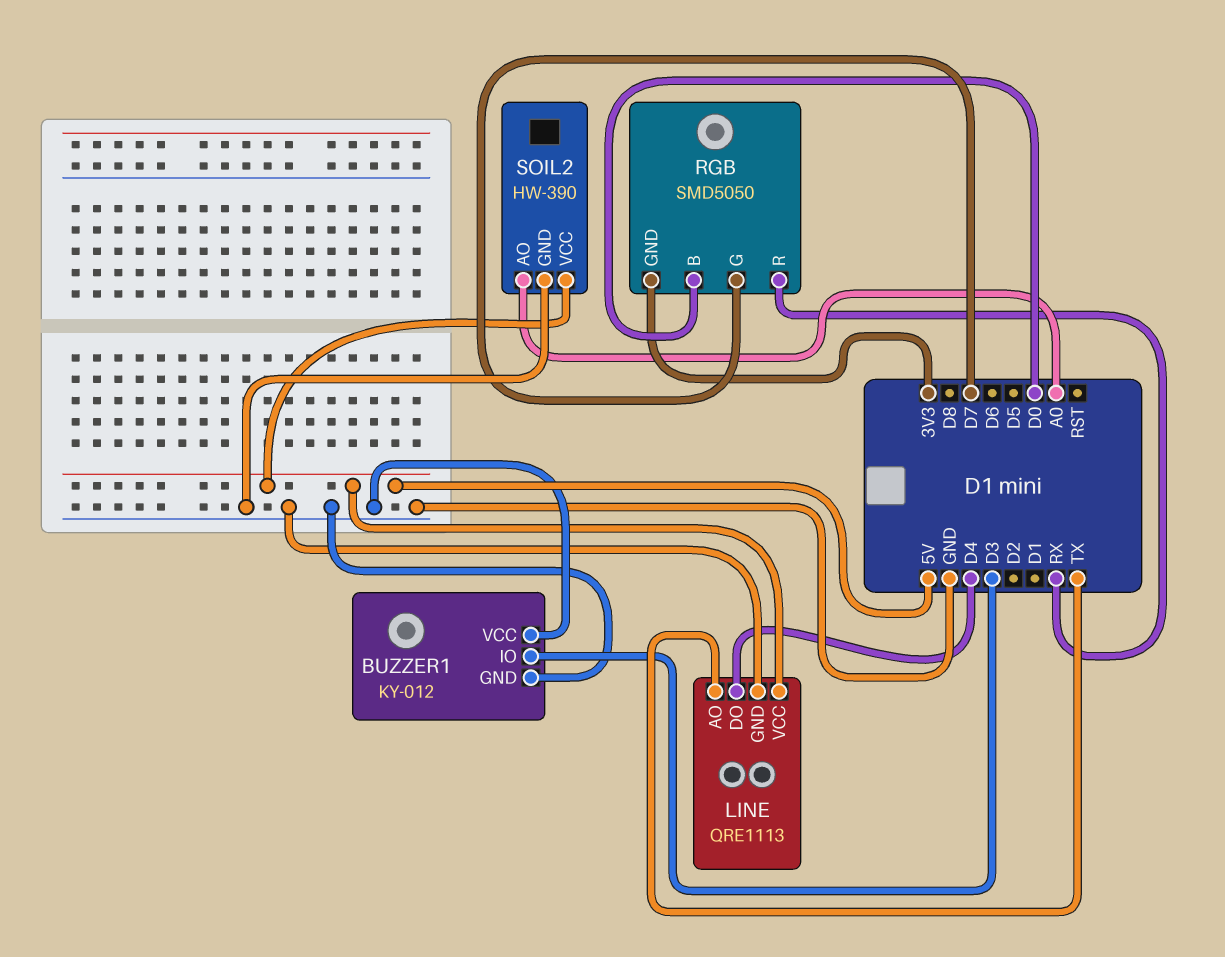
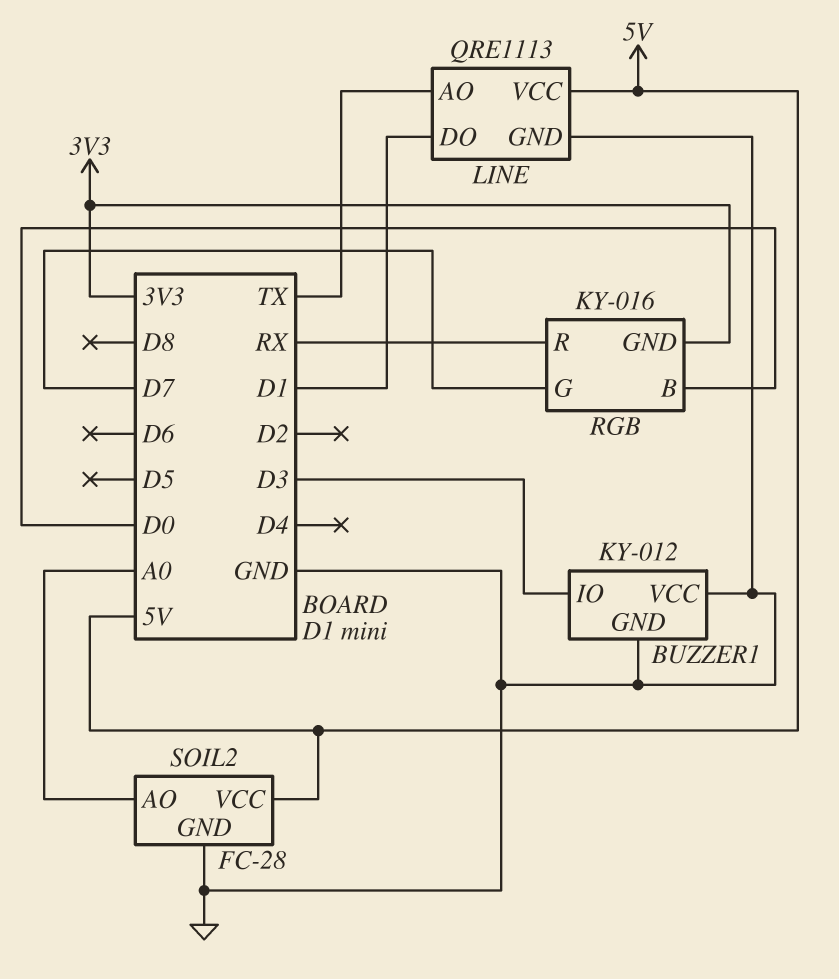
LINE pin DO: D4 -> D1
RGB: SMD5050 -> KY-016
SOIL2: HW-390 -> FC-28

